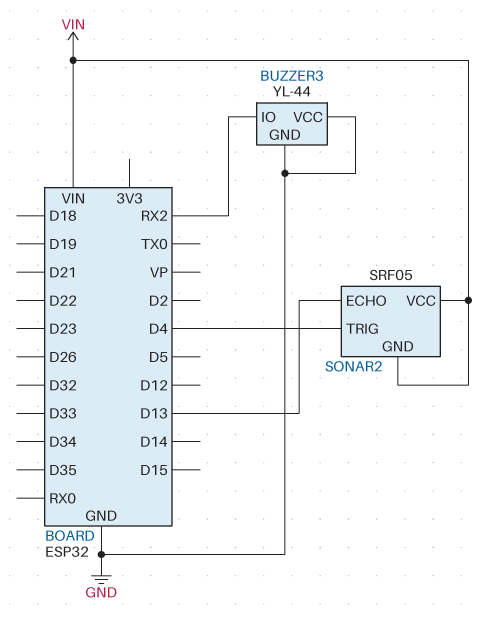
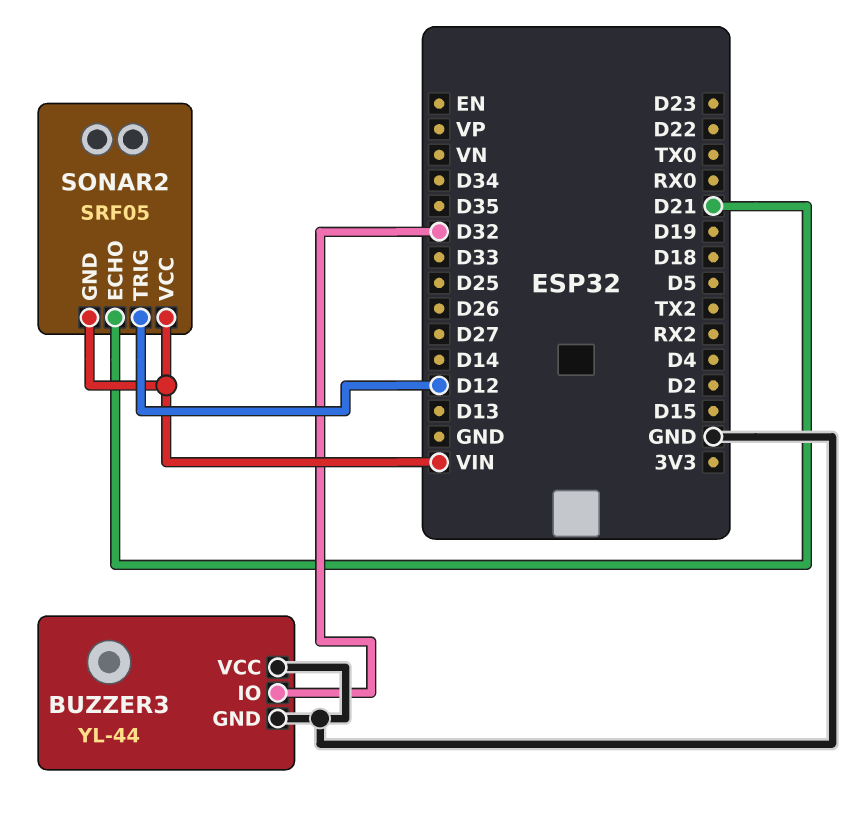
BUZZER3 pin IO: RX2 -> D32
SONAR2 pin ECHO: D13 -> D21
SONAR2 pin TRIG: D4 -> D12

